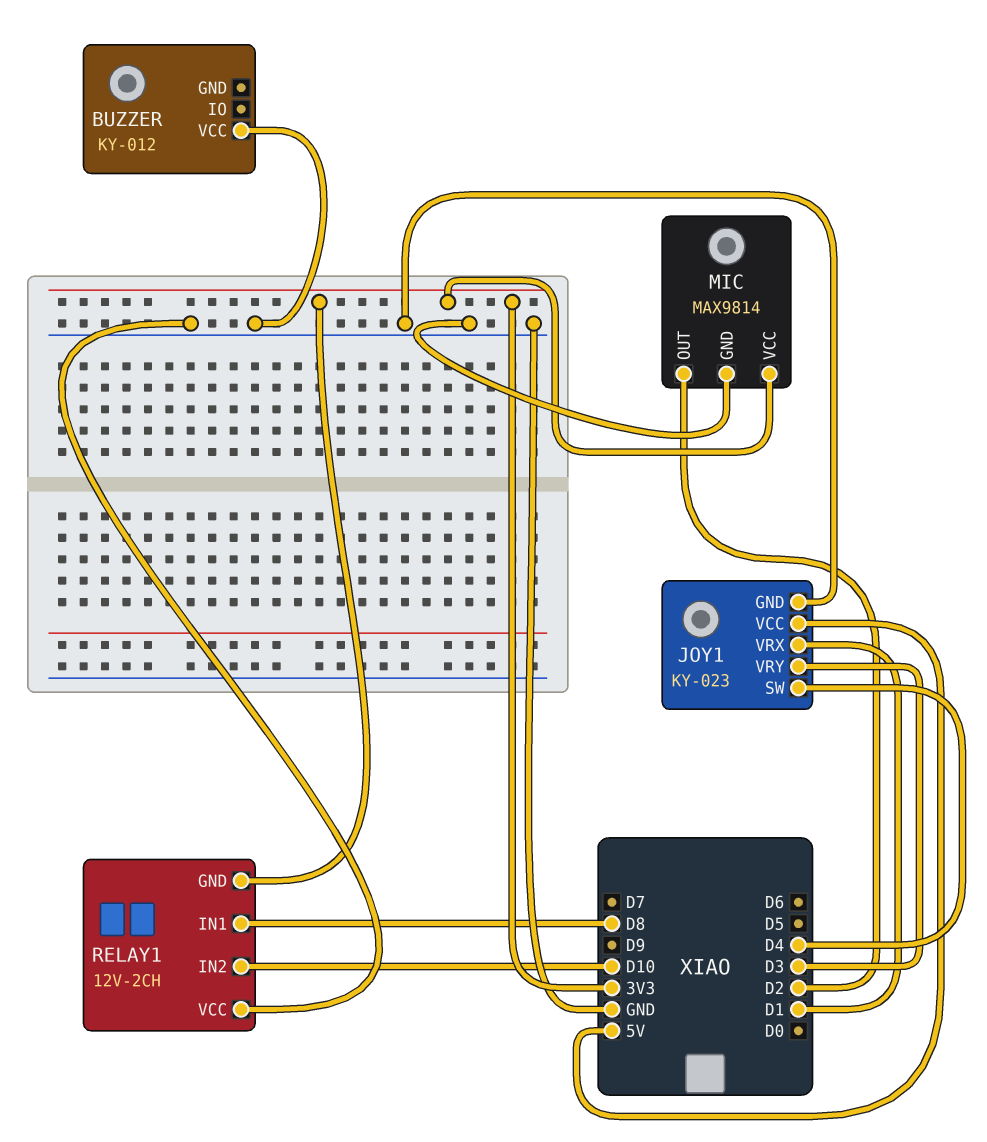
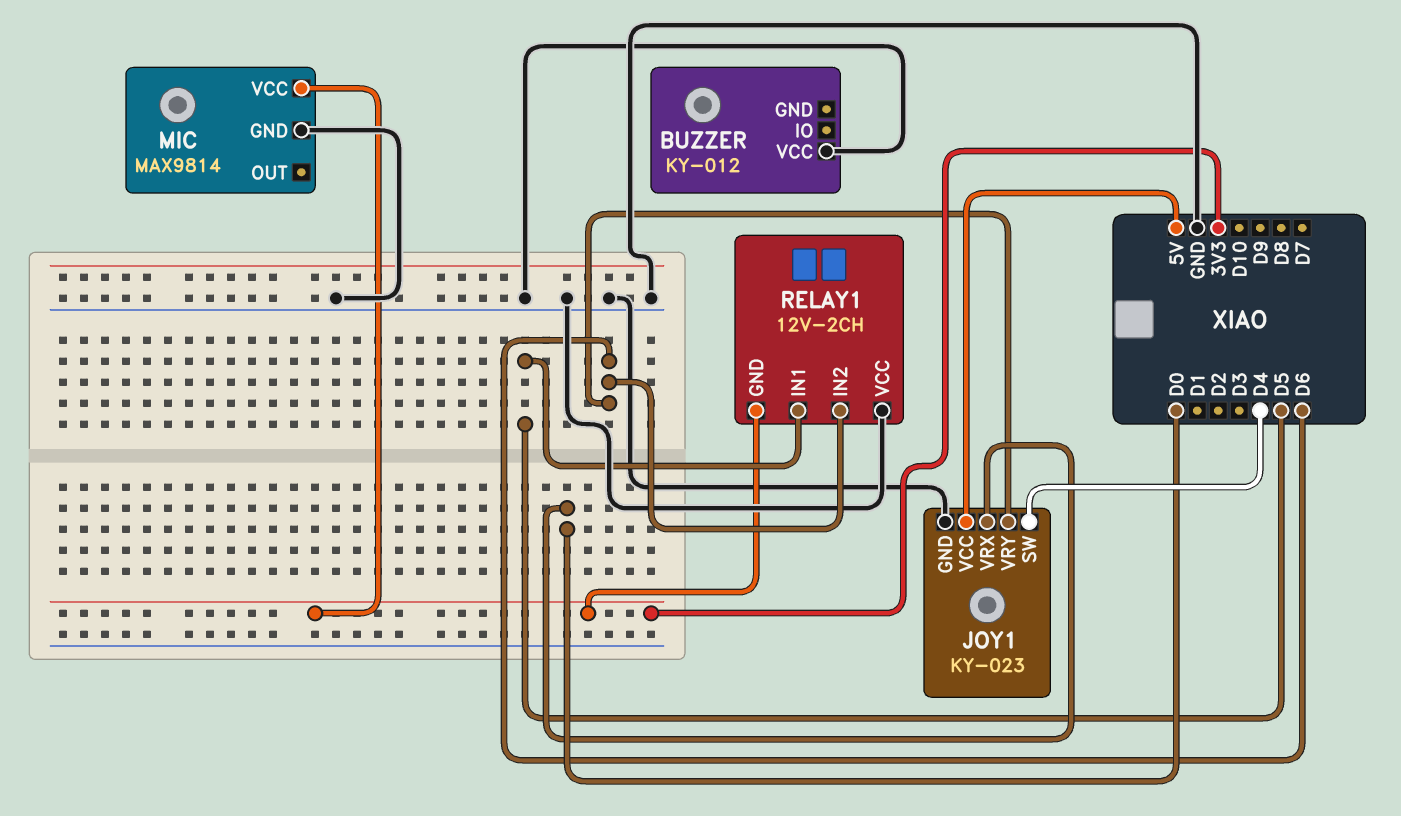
JOY1 pin VRX: D1 -> D0
JOY1 pin VRY: D3 -> D6
MIC pin OUT: D2 -> none
RELAY1 pin IN1: D8 -> D5
RELAY1 pin IN2: D10 -> D6

